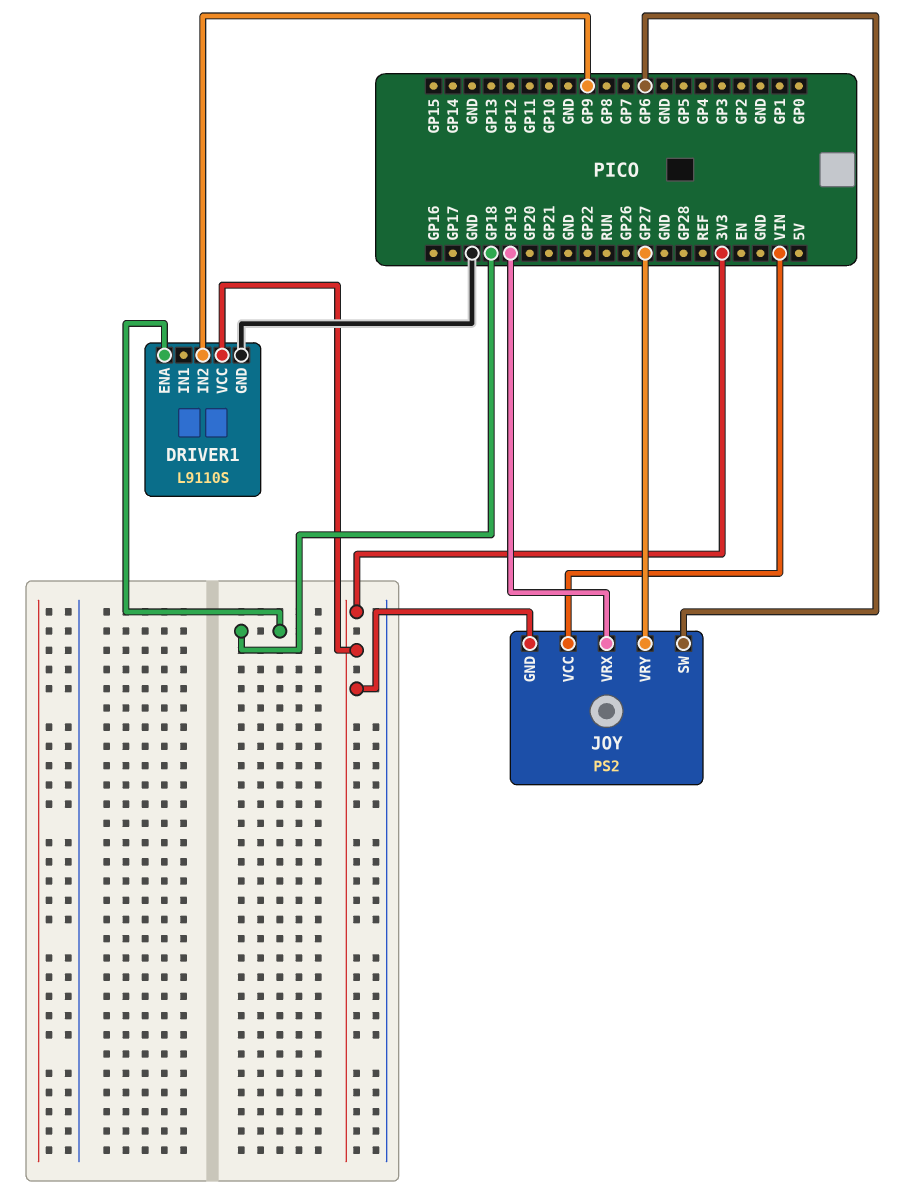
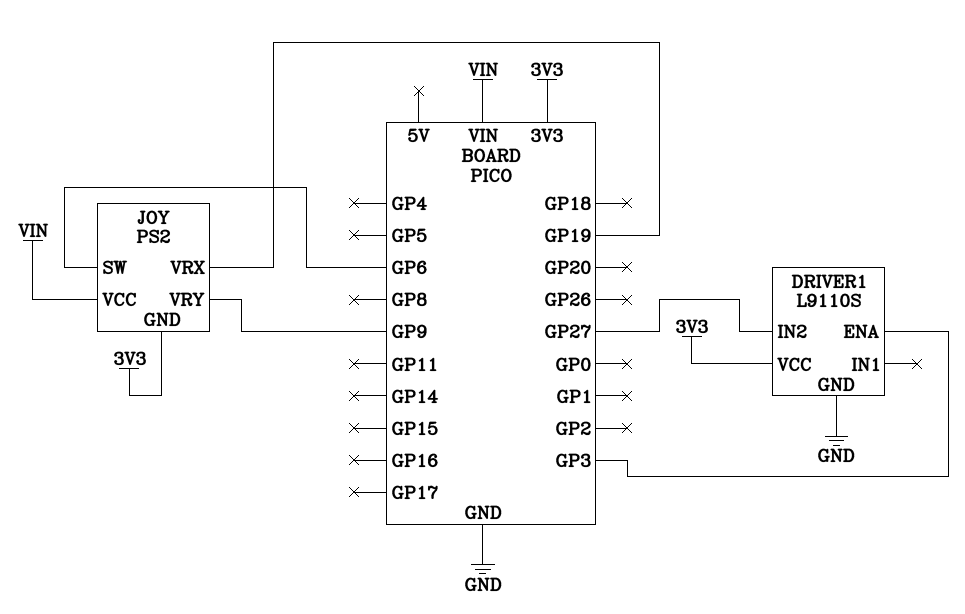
DRIVER1 pin ENA: GP18 -> GP3
DRIVER1 pin IN2: GP9 -> GP27
JOY pin VRY: GP27 -> GP9

